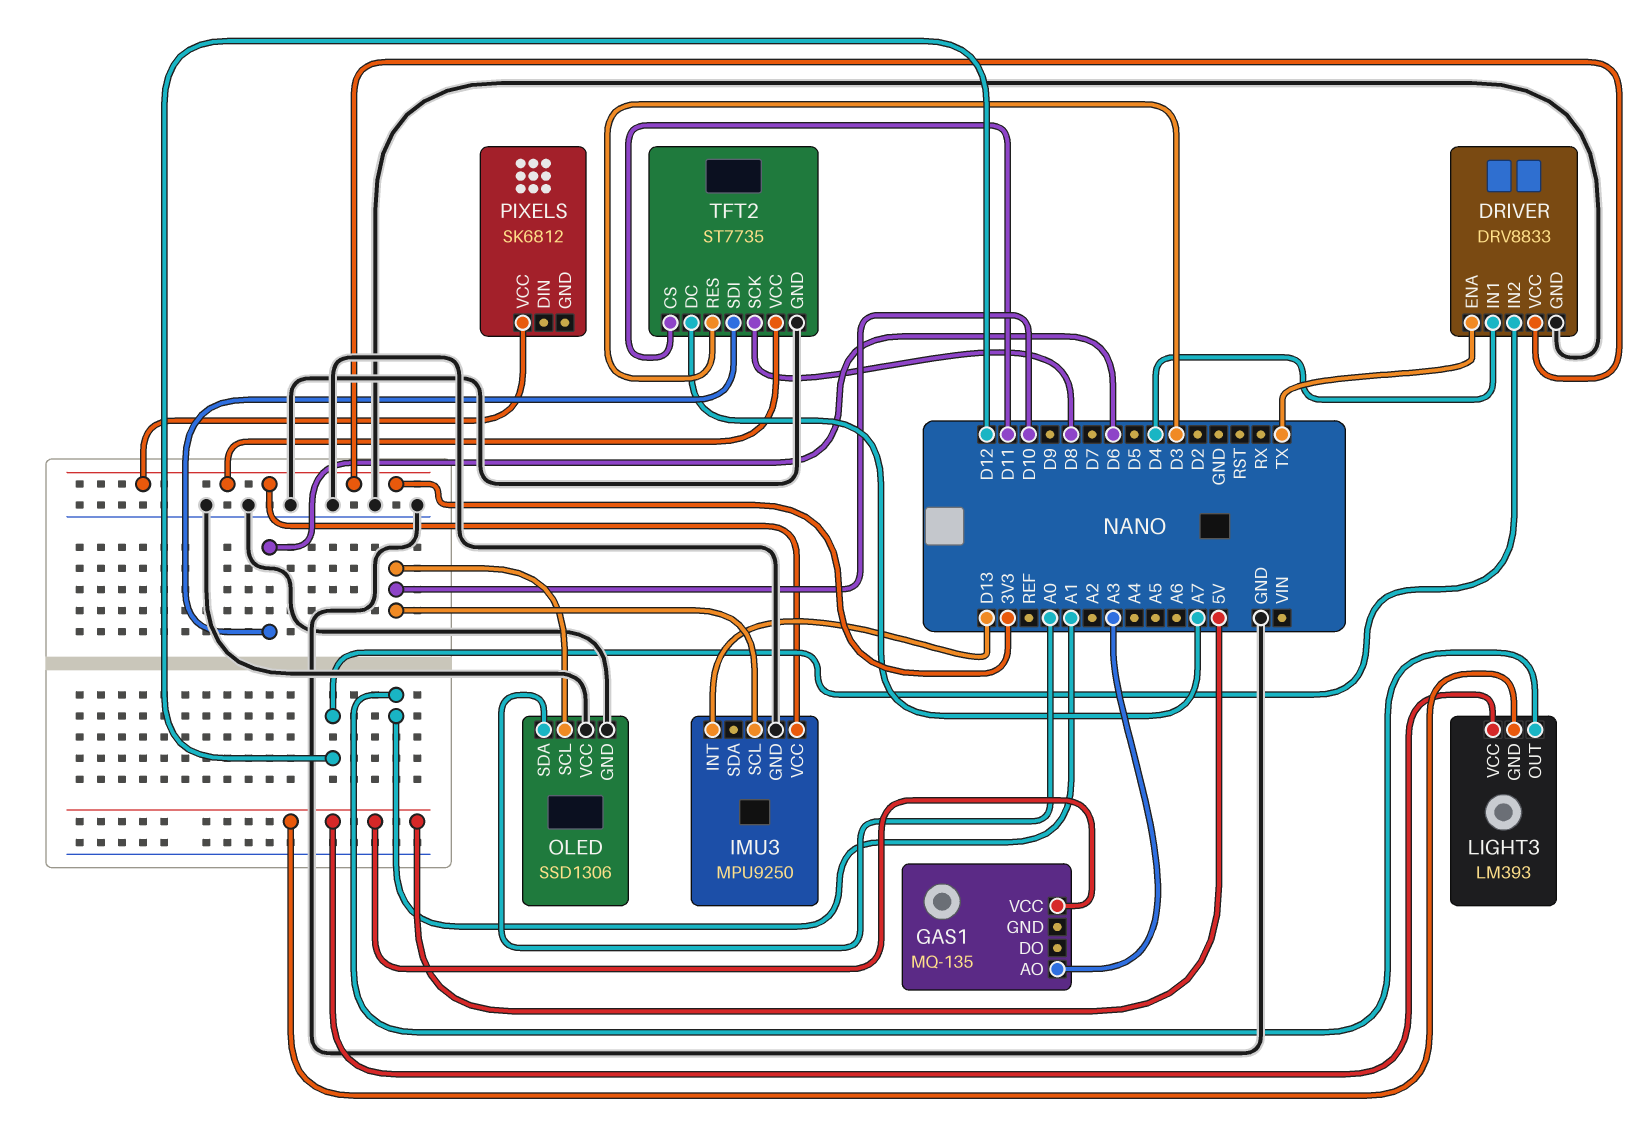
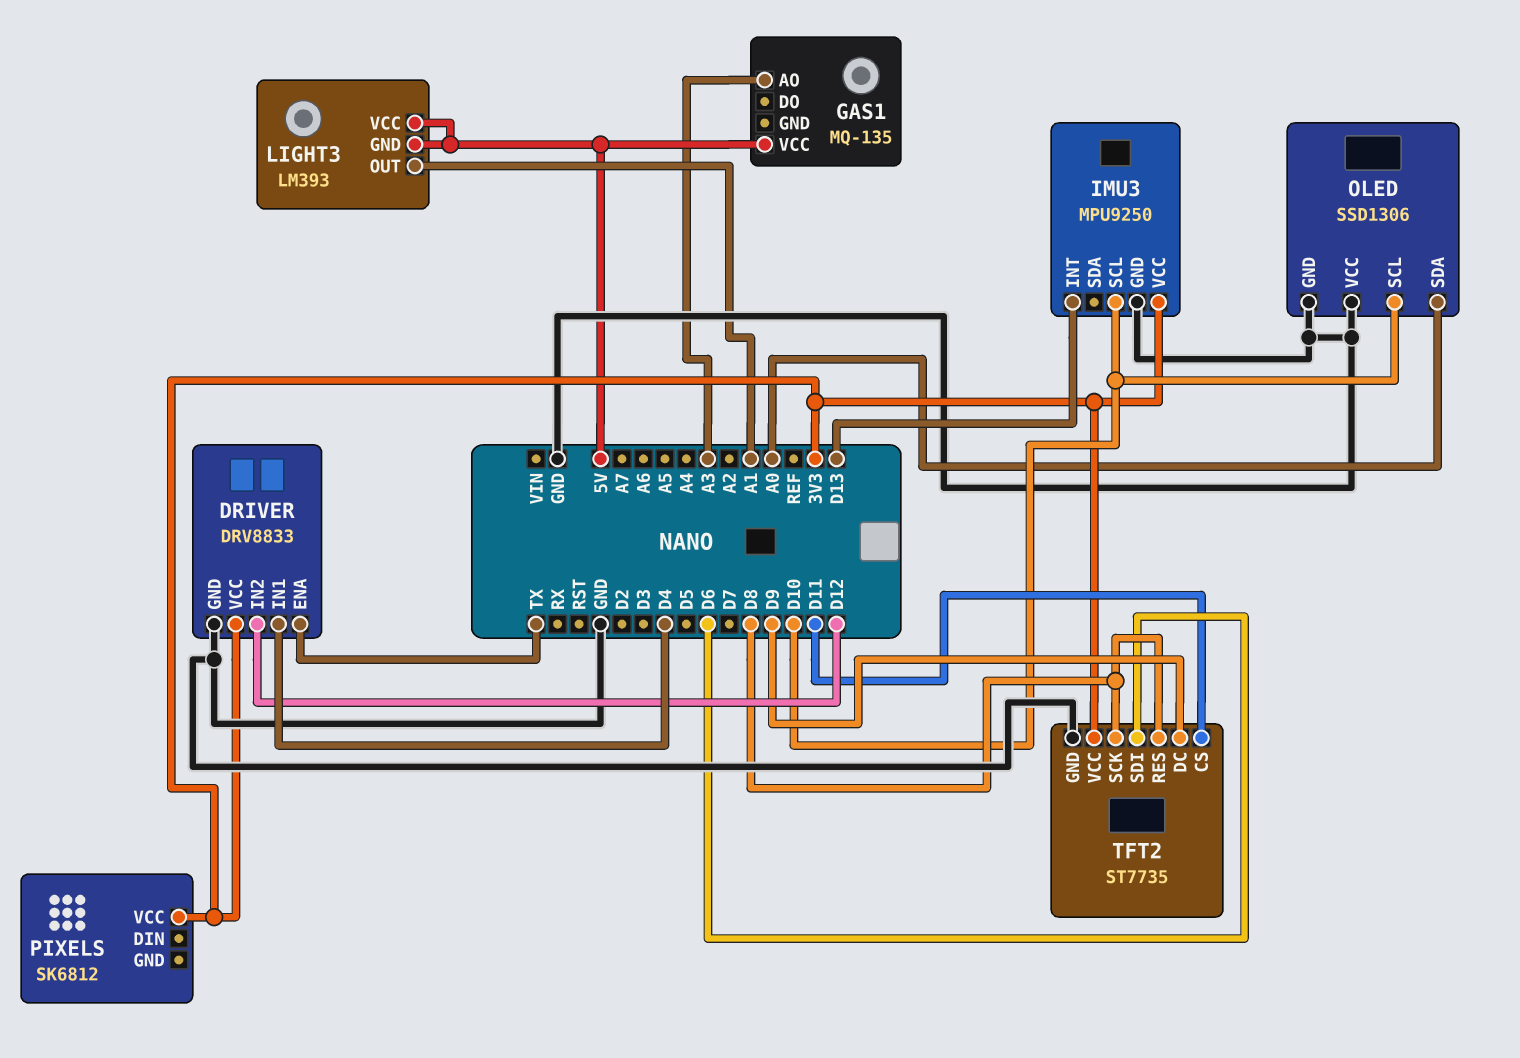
TFT2 pin DC: A7 -> D9
TFT2 pin RES: D3 -> D8

